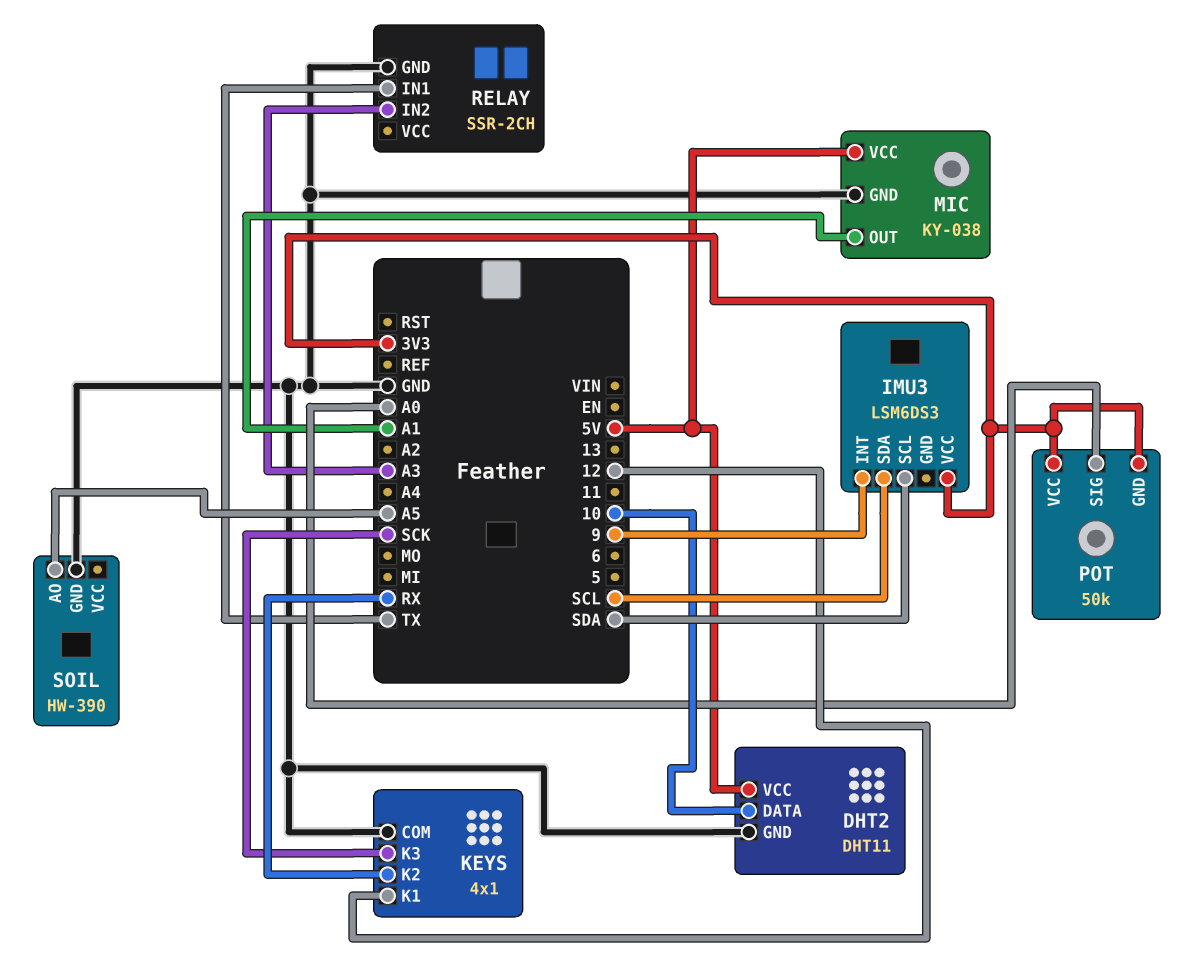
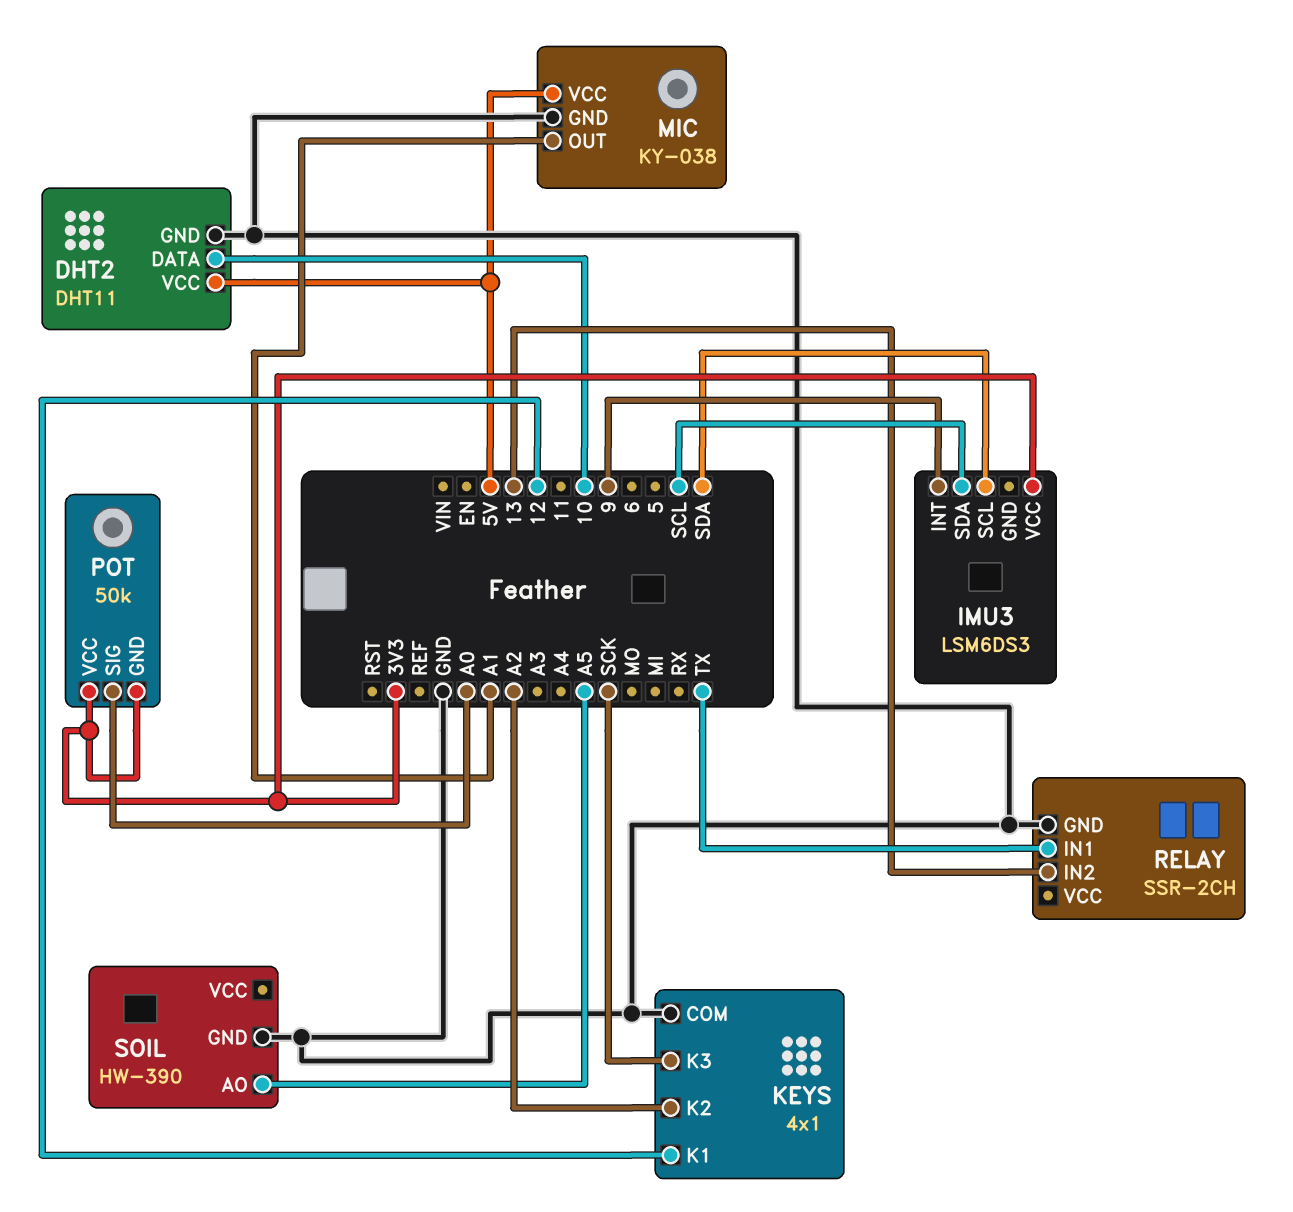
KEYS pin K2: RX -> A2
RELAY pin IN2: A3 -> 13

